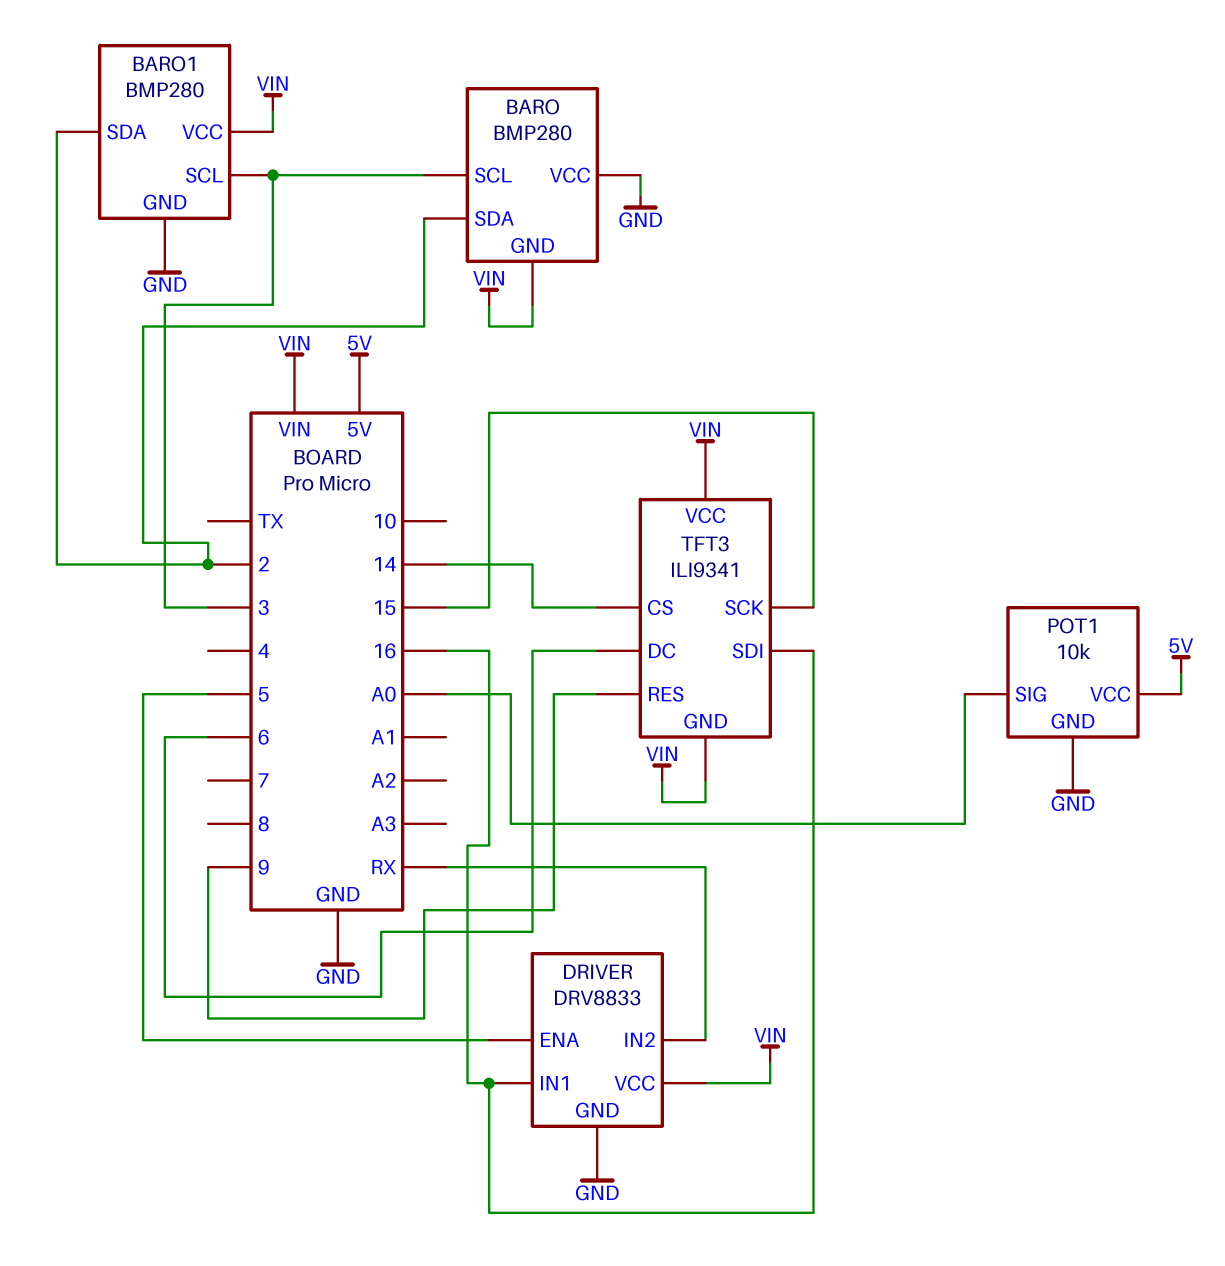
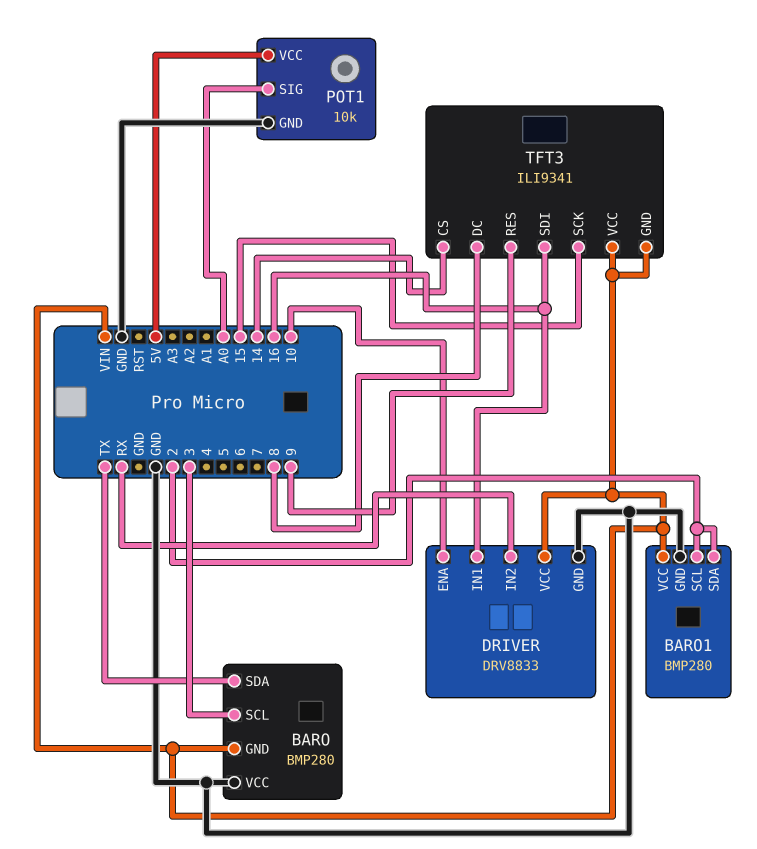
BARO pin SDA: 2 -> TX
BARO1 pin SCL: 3 -> 2
DRIVER pin ENA: 5 -> 10
TFT3 pin DC: 6 -> 8

